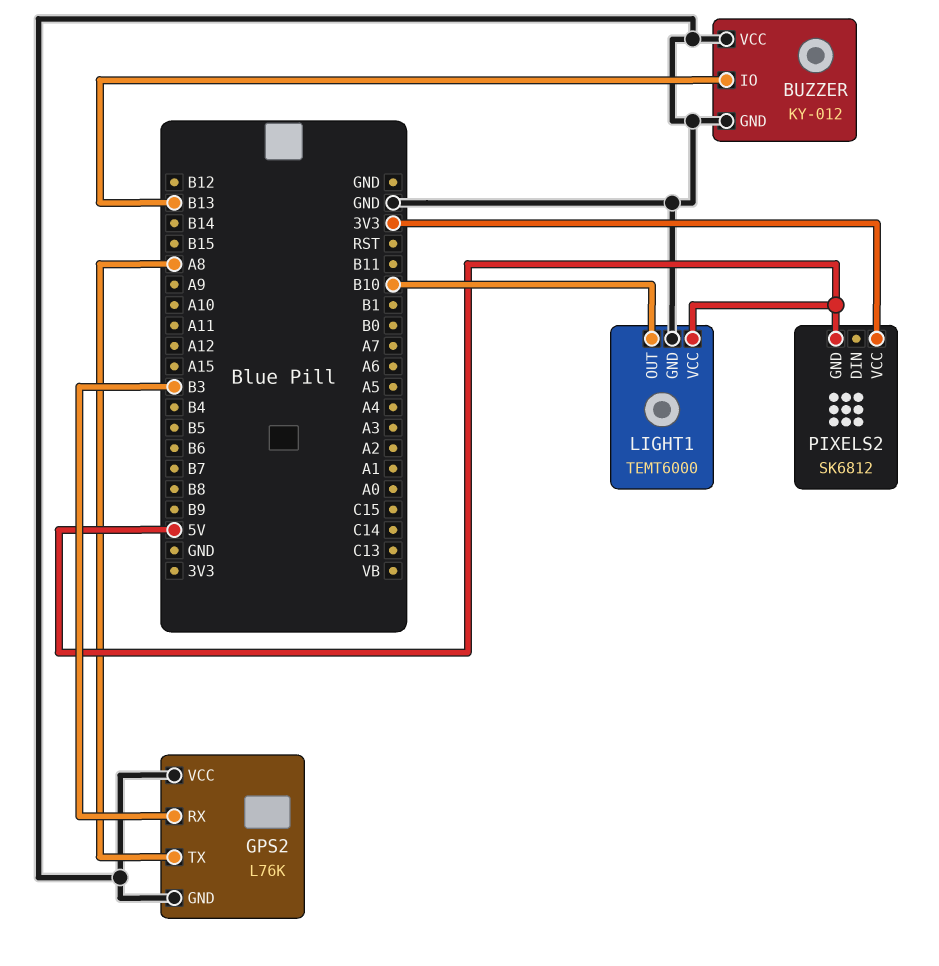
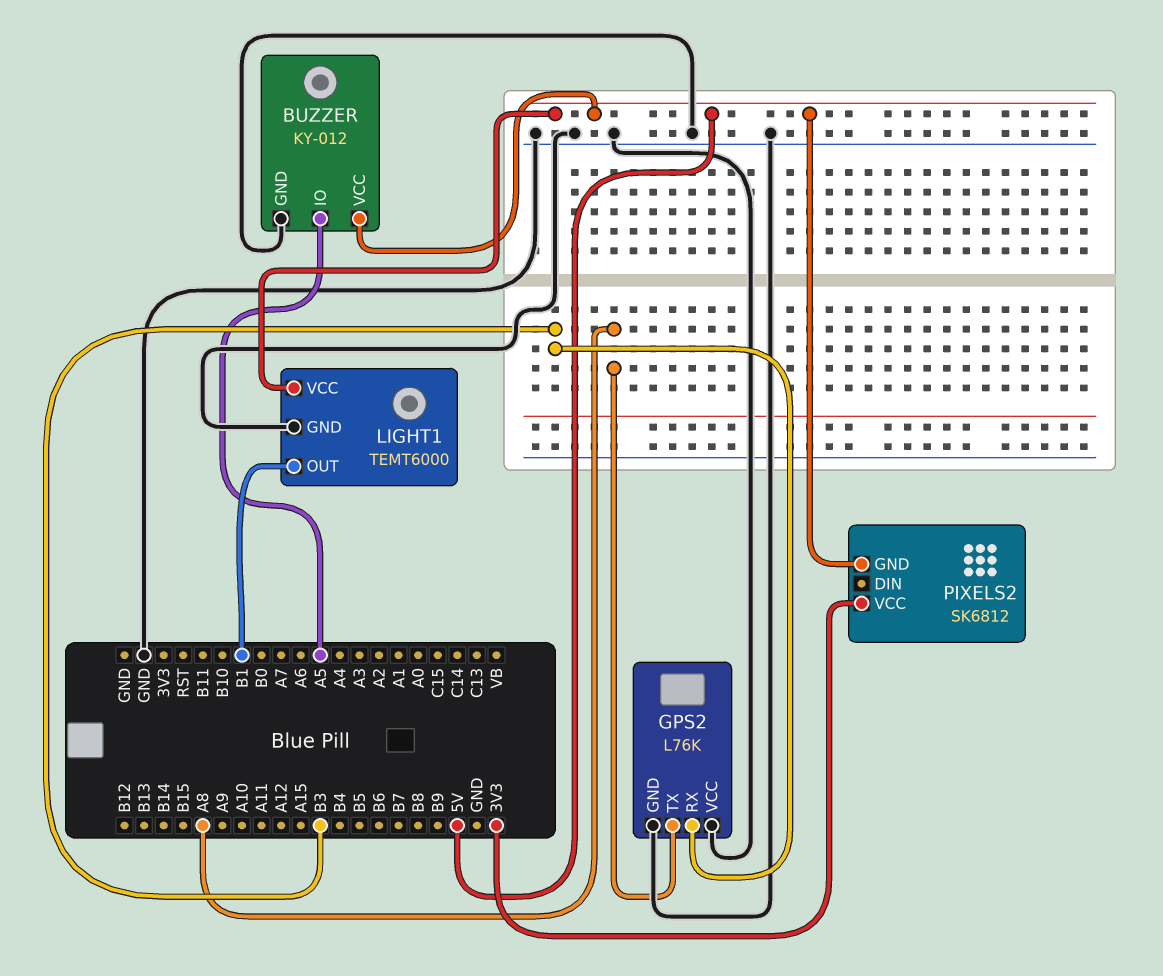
BUZZER pin IO: B13 -> A5
BUZZER pin VCC: GND -> 5V
LIGHT1 pin OUT: B10 -> B1

